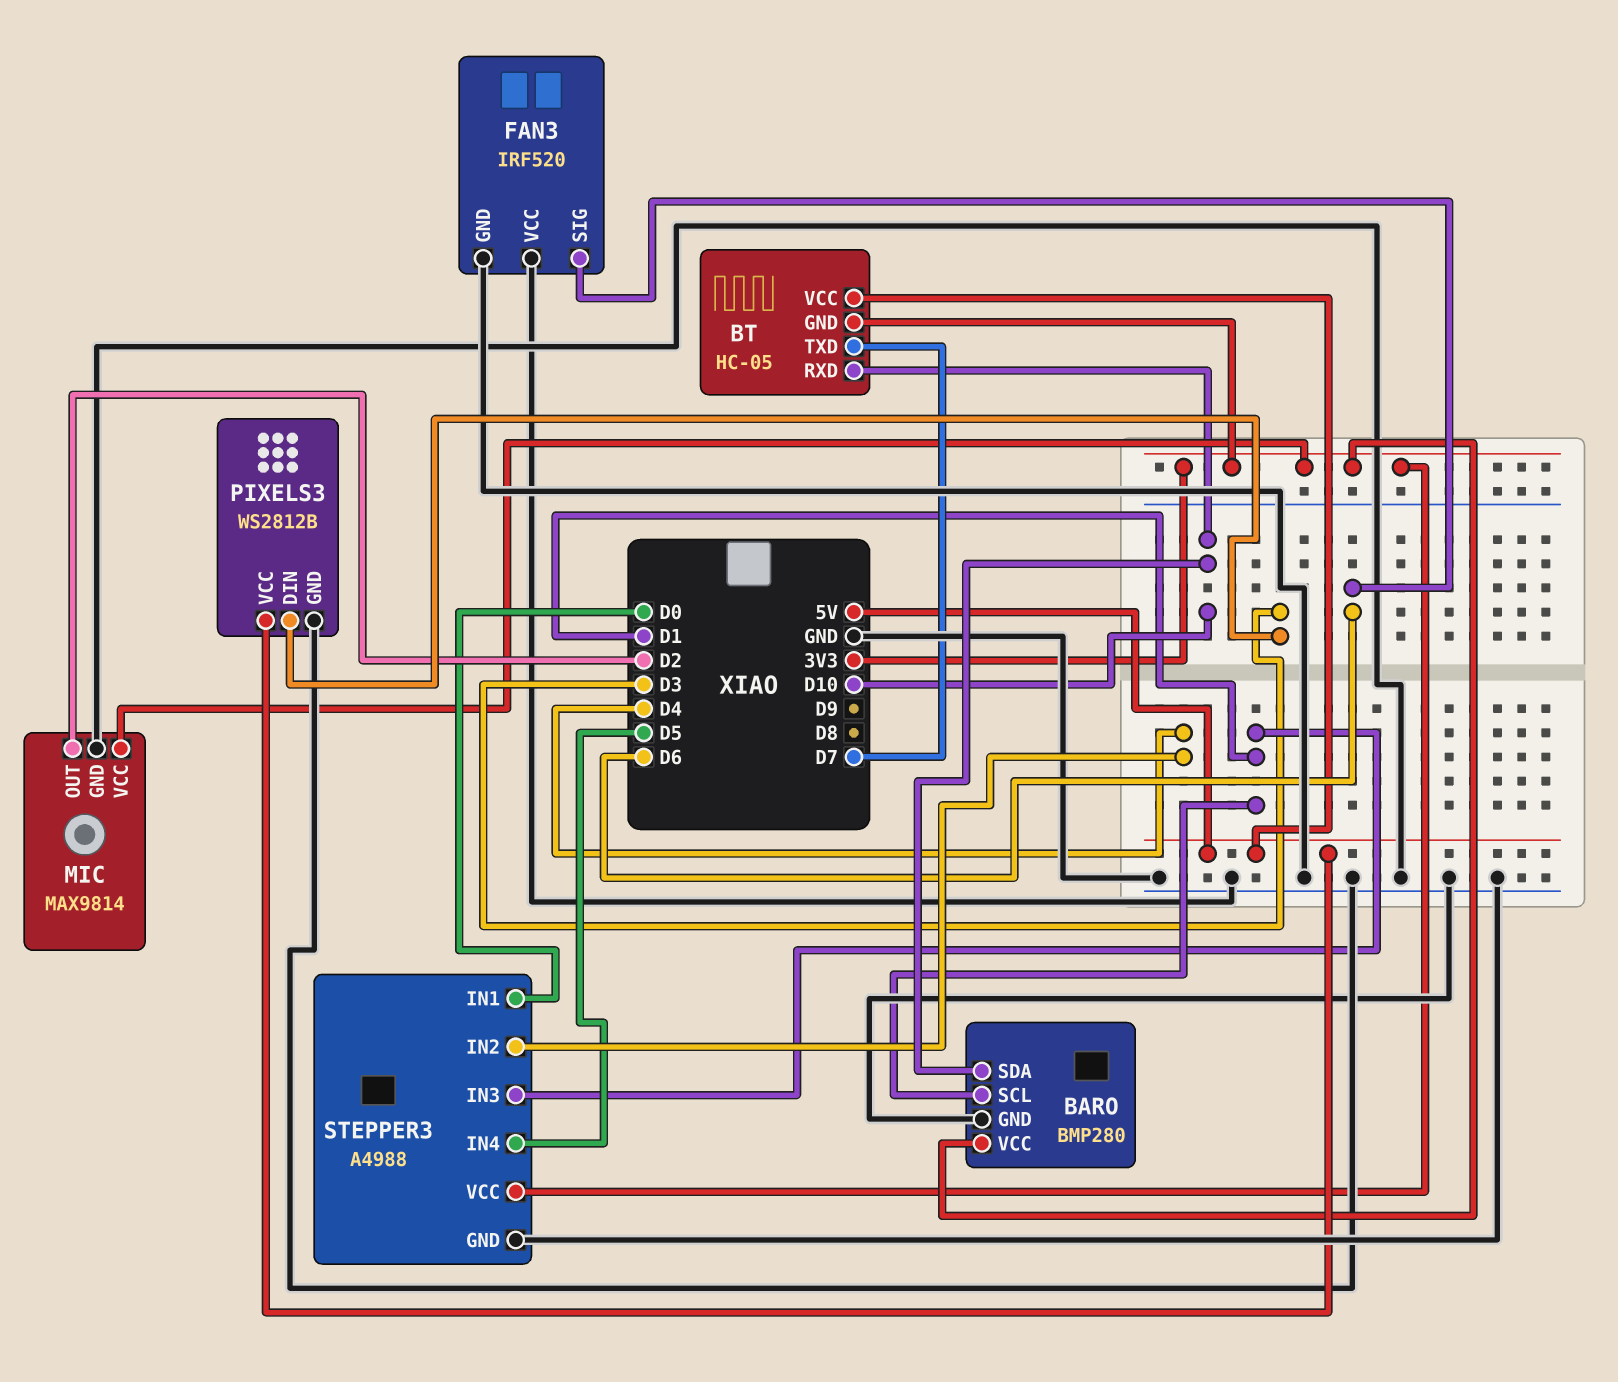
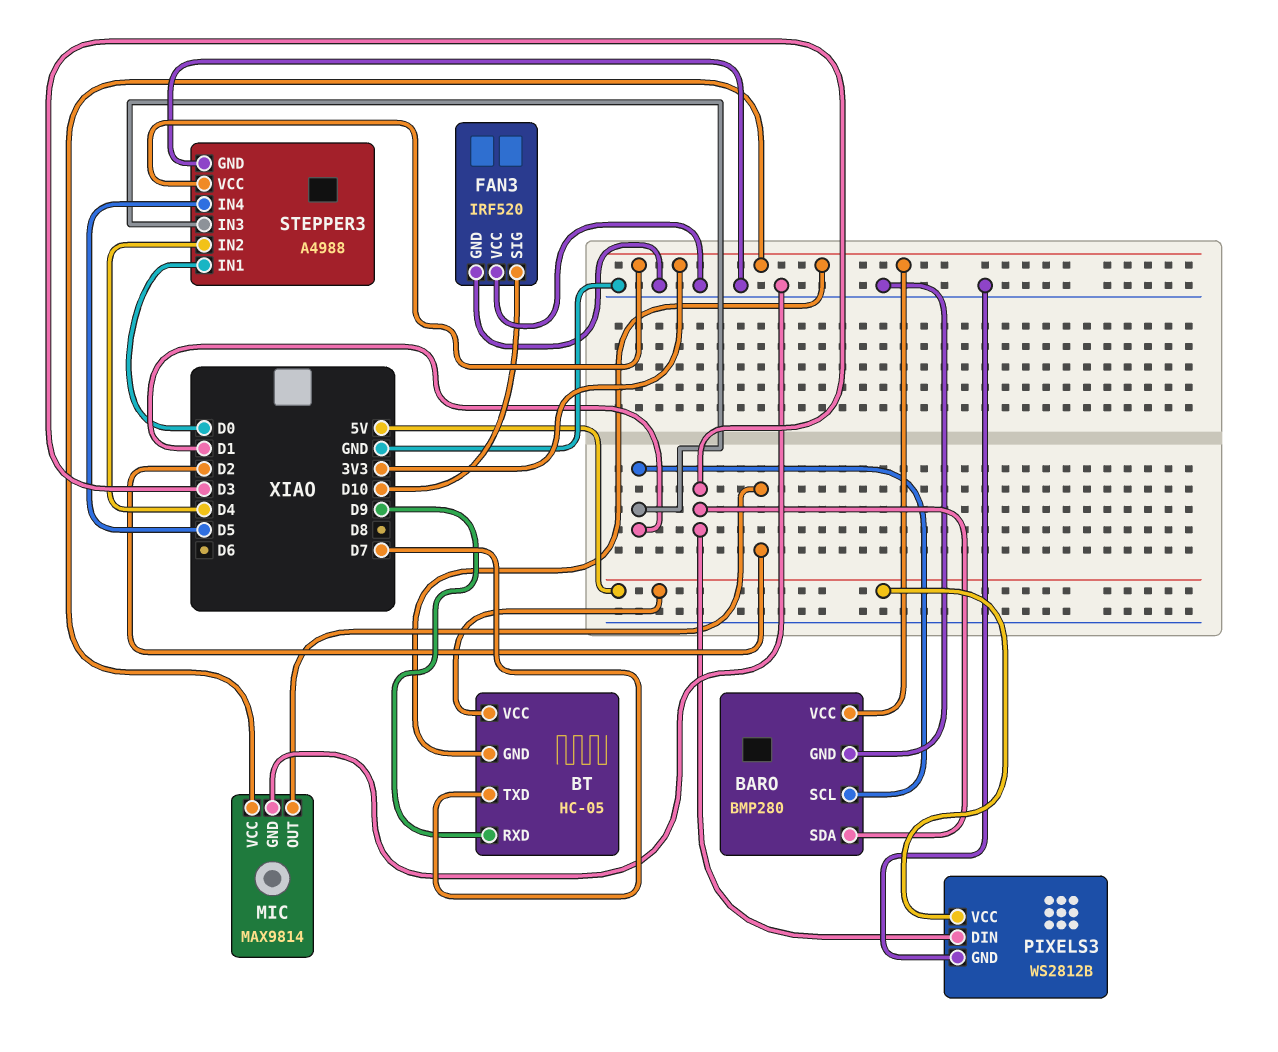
BARO pin SDA: D10 -> D3
BT pin RXD: D10 -> D9
FAN3 pin SIG: D6 -> D10

